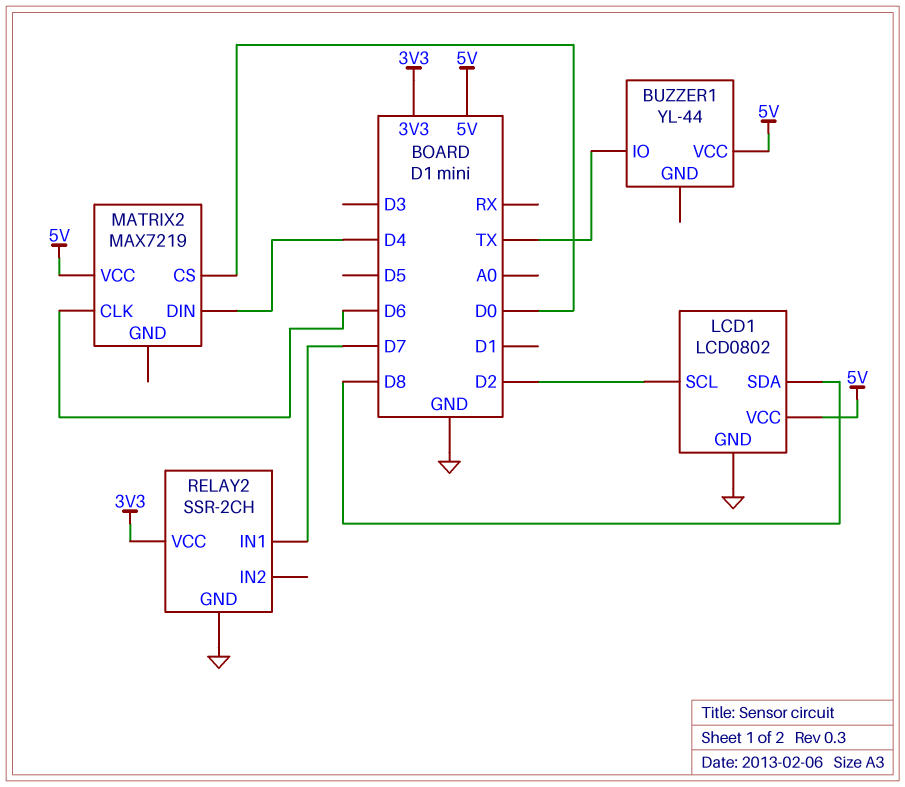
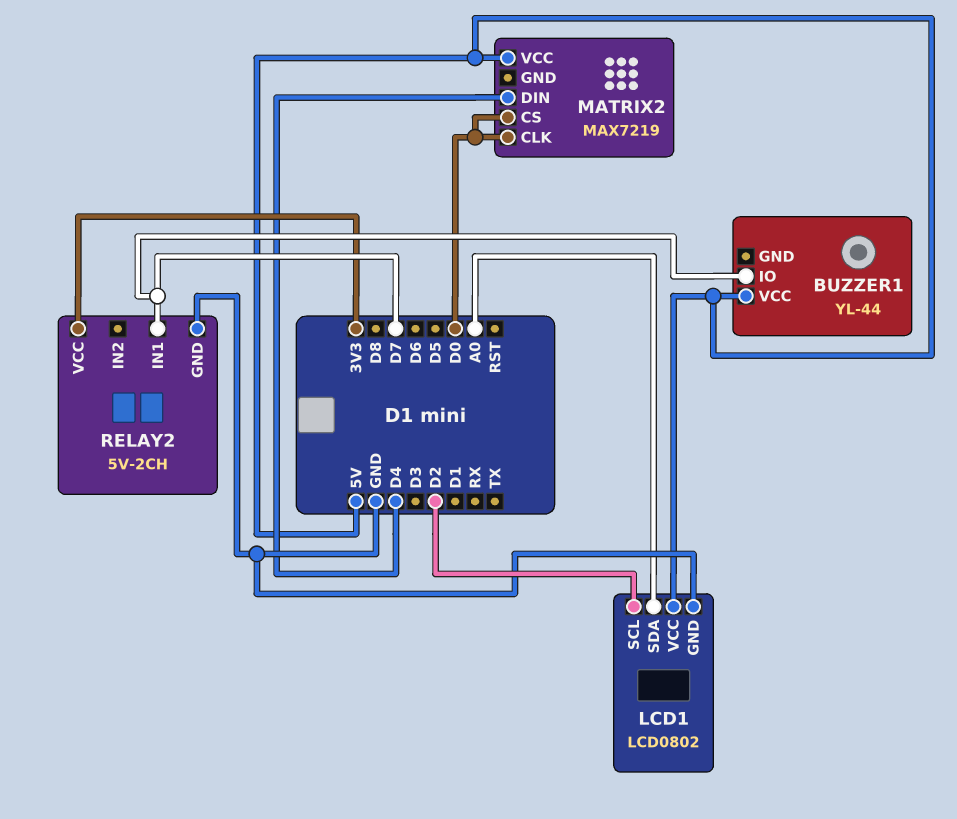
BUZZER1 pin IO: TX -> D7
LCD1 pin SDA: D8 -> A0
MATRIX2 pin CLK: D6 -> D0
RELAY2: SSR-2CH -> 5V-2CH

